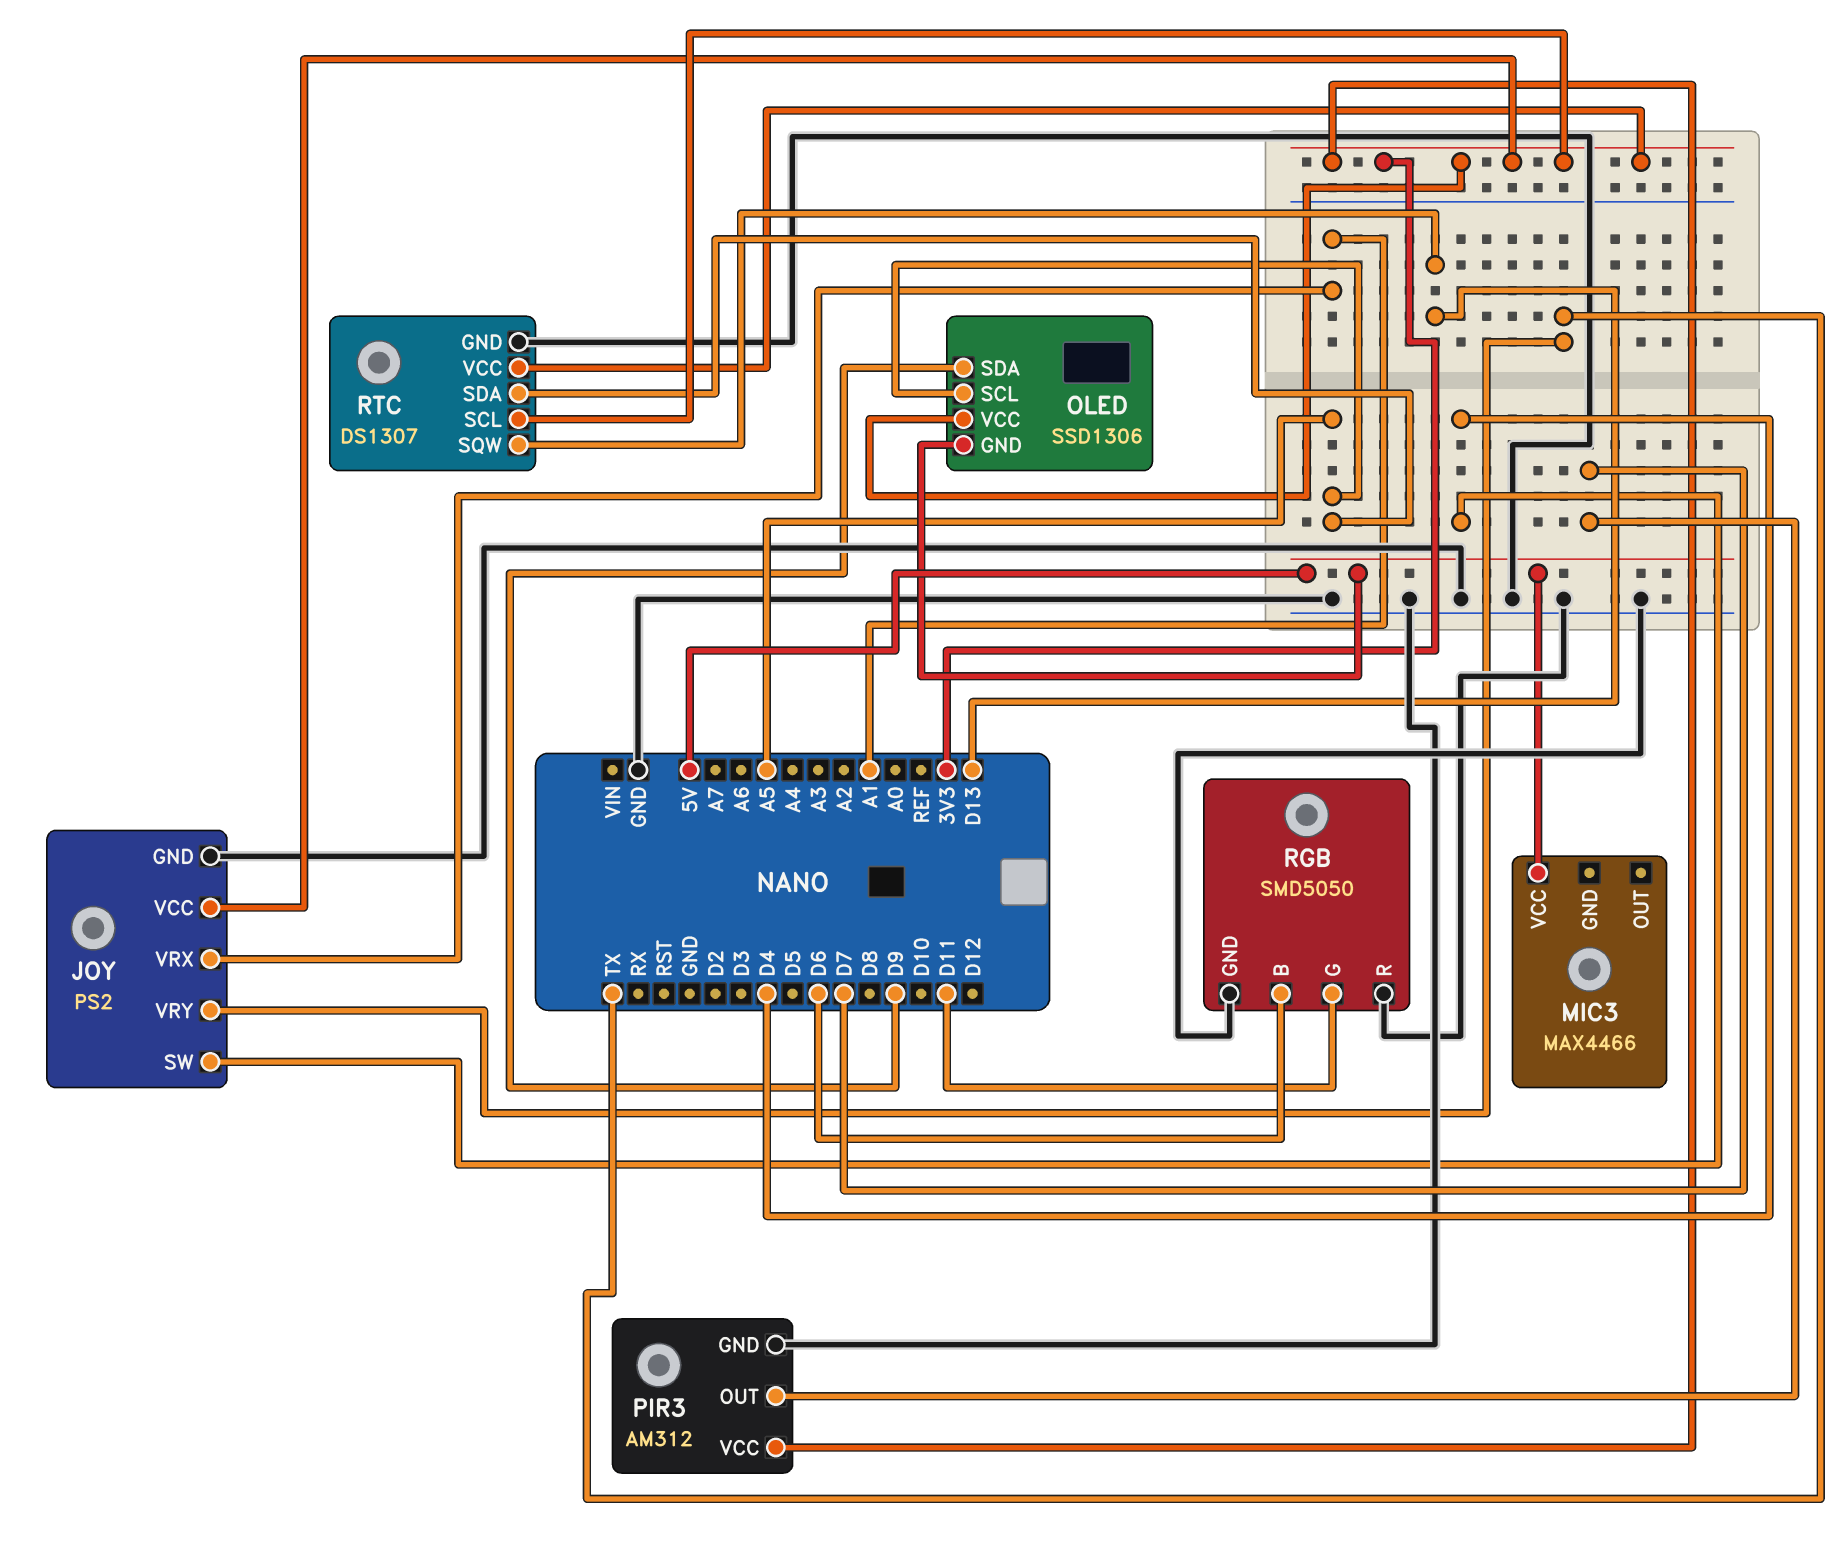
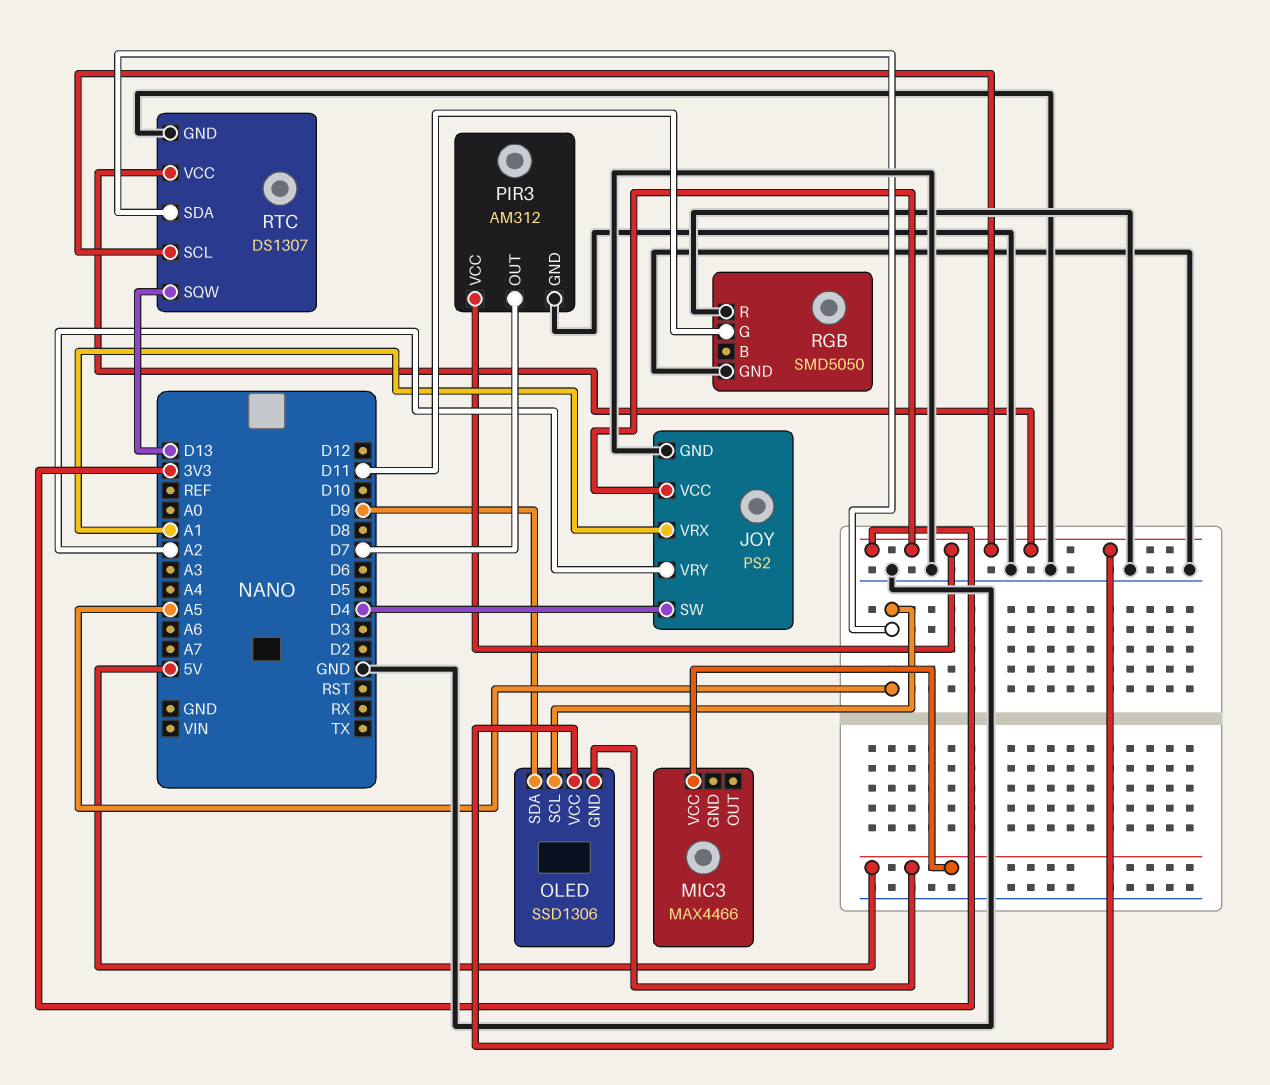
JOY pin VRY: TX -> A2
RGB pin B: D6 -> none

